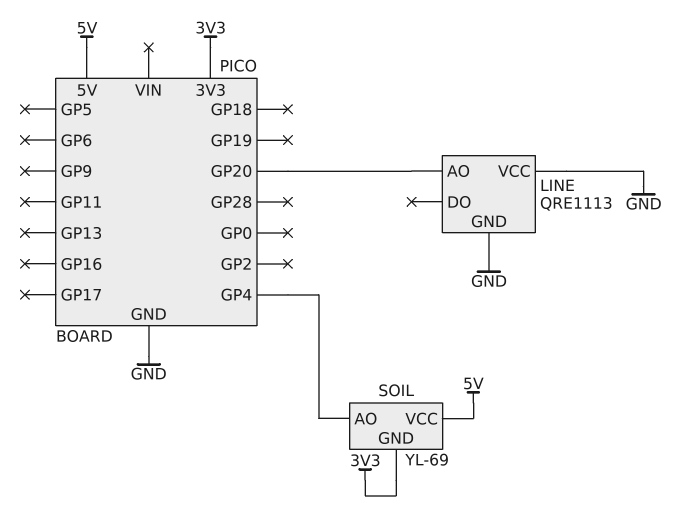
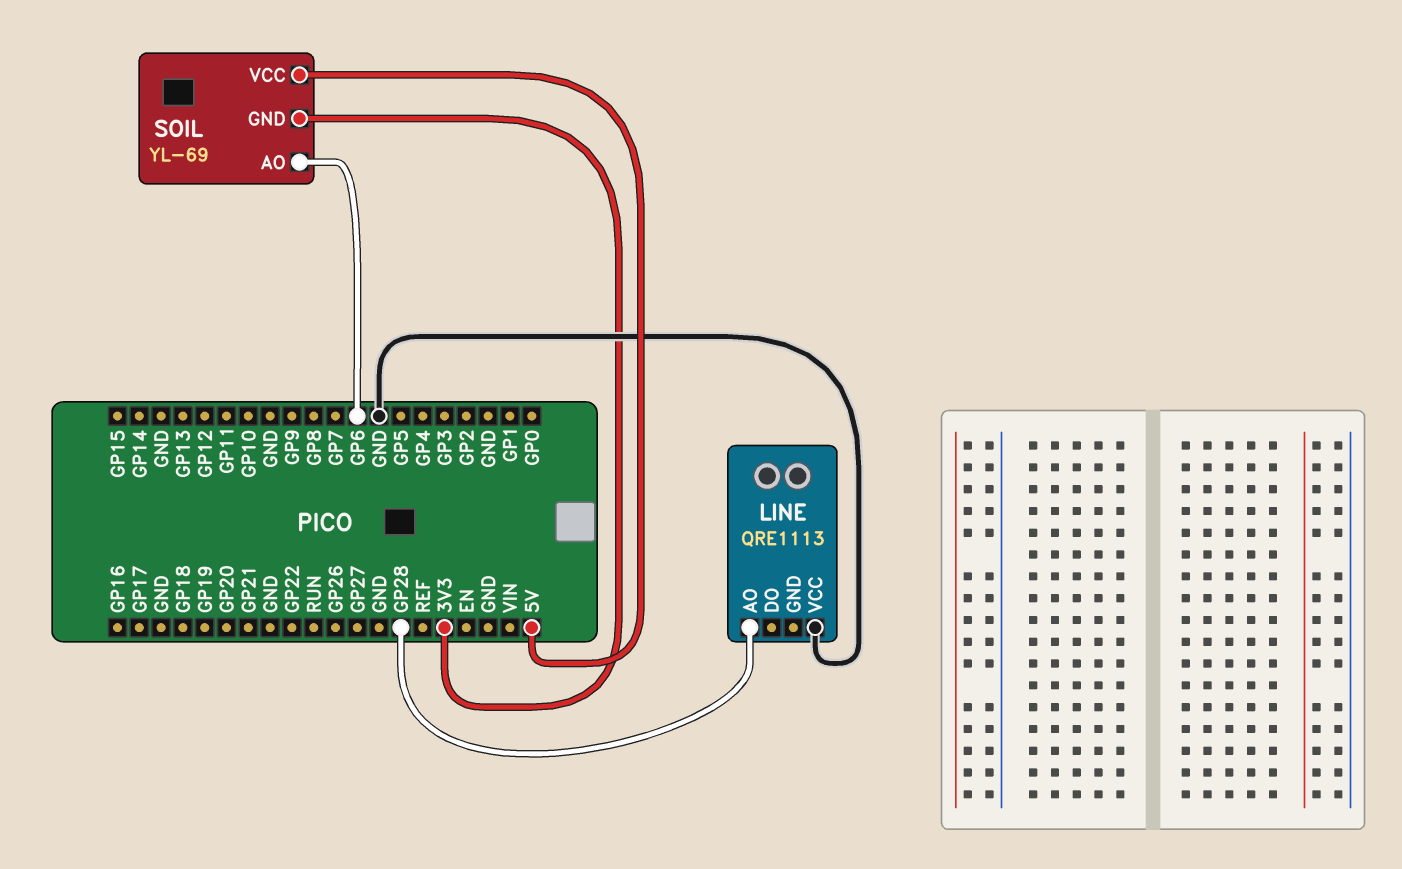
LINE pin AO: GP20 -> GP28
LINE pin GND: GND -> none
SOIL pin AO: GP4 -> GP6

